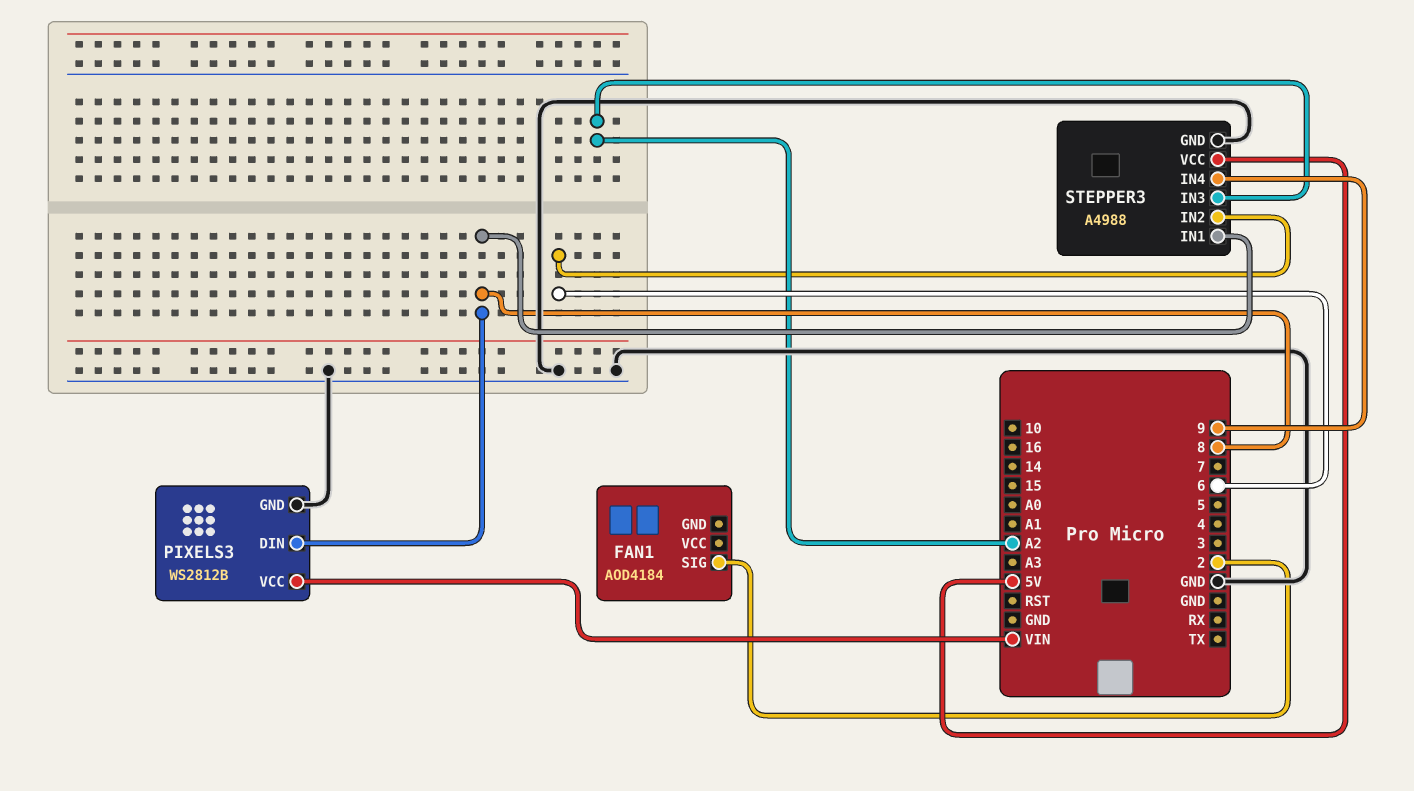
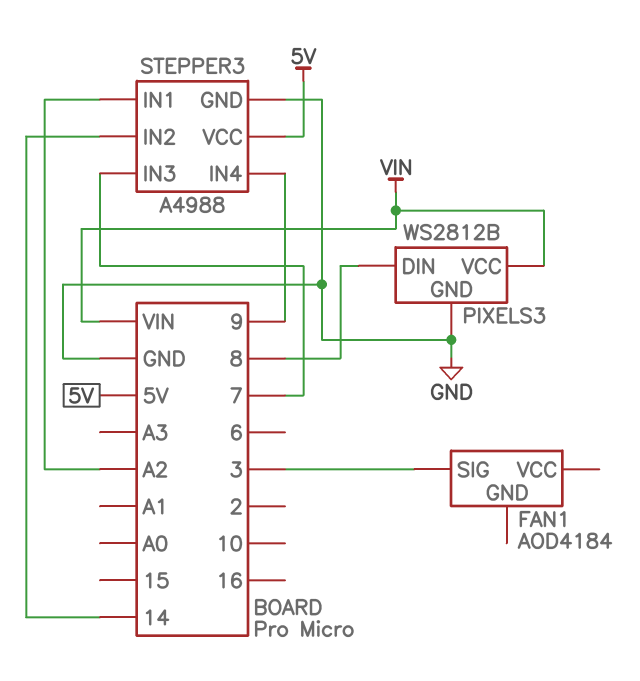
FAN1 pin SIG: 2 -> 3
STEPPER3 pin IN1: 8 -> A2
STEPPER3 pin IN2: 6 -> 14
STEPPER3 pin IN3: A2 -> 7

